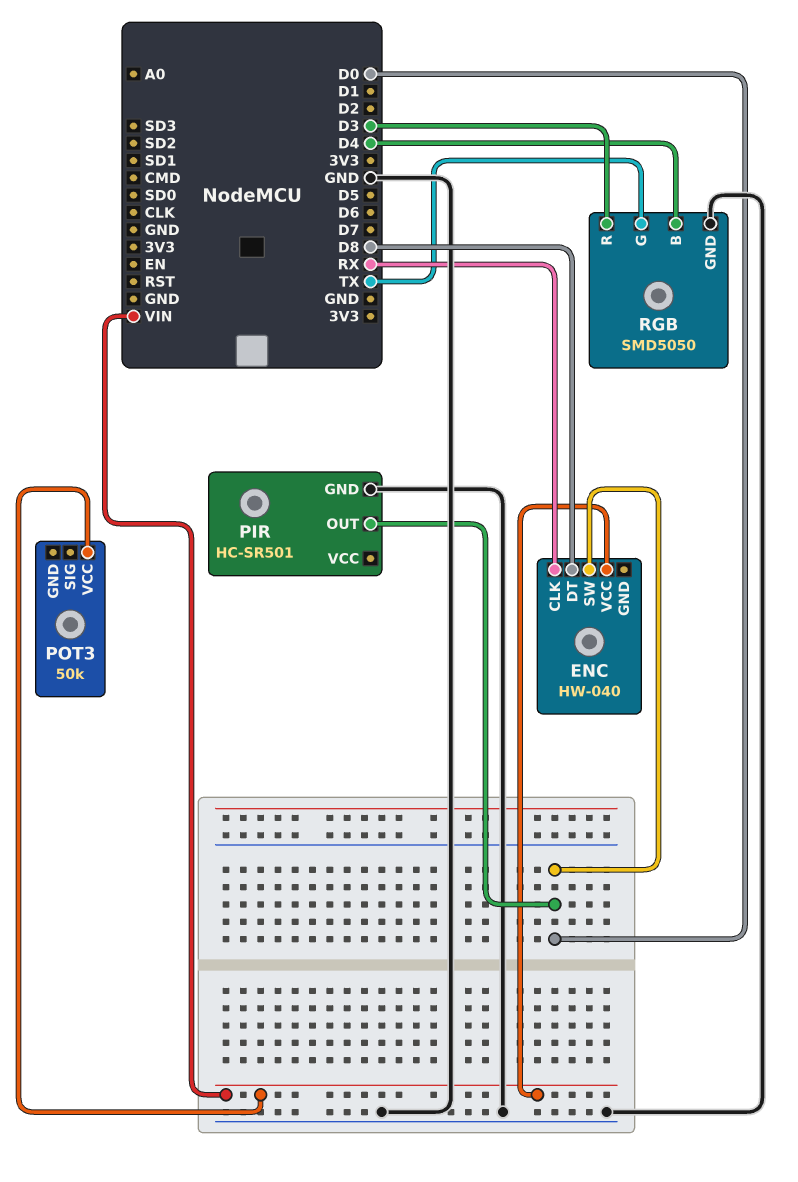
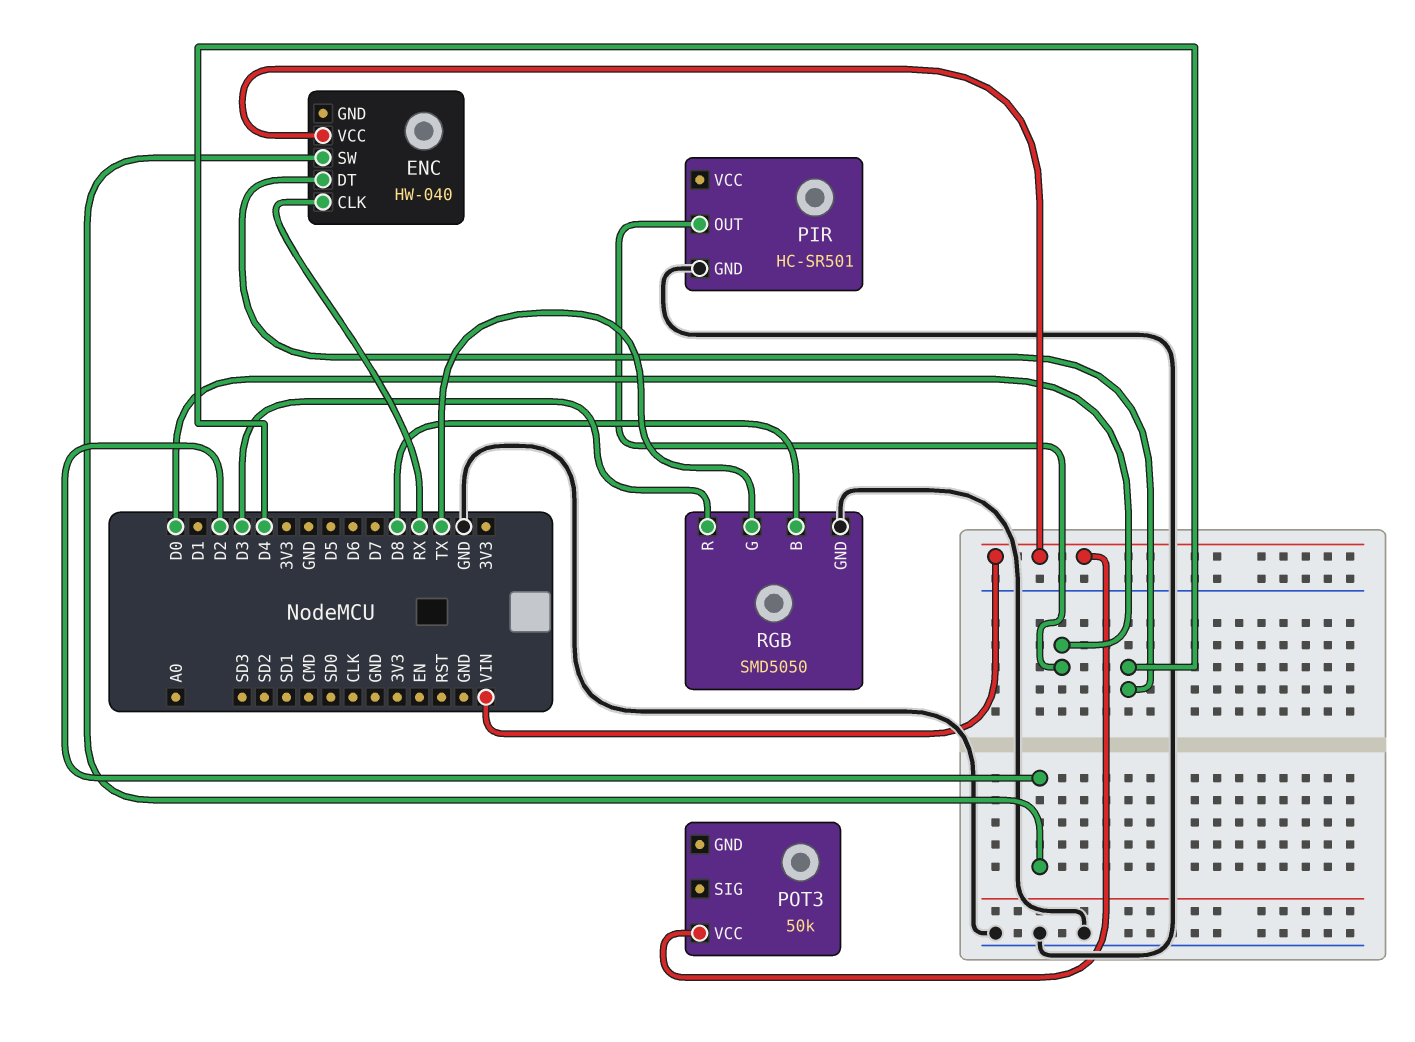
ENC pin DT: D8 -> D4
ENC pin SW: D0 -> D2
RGB pin B: D4 -> D8

